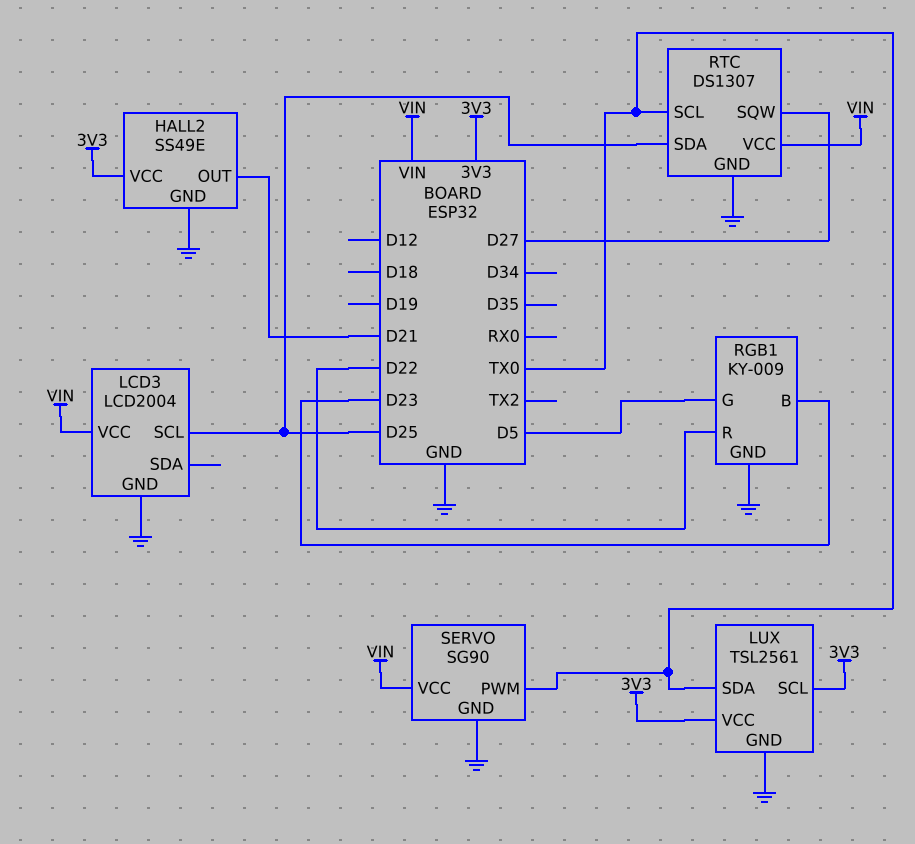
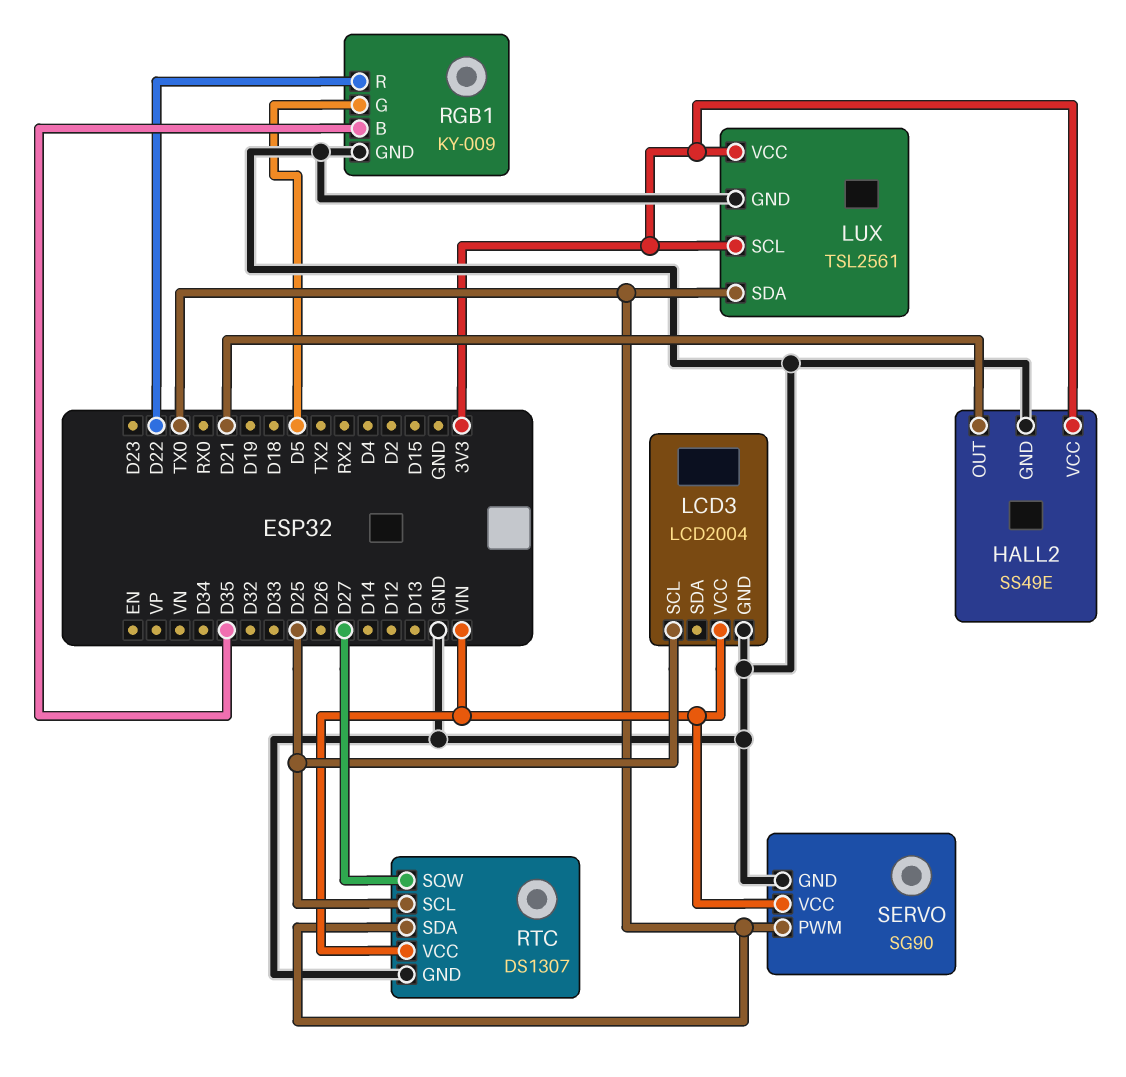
RGB1 pin B: D23 -> D35
RTC pin SCL: TX0 -> D25
RTC pin SDA: D25 -> TX0

